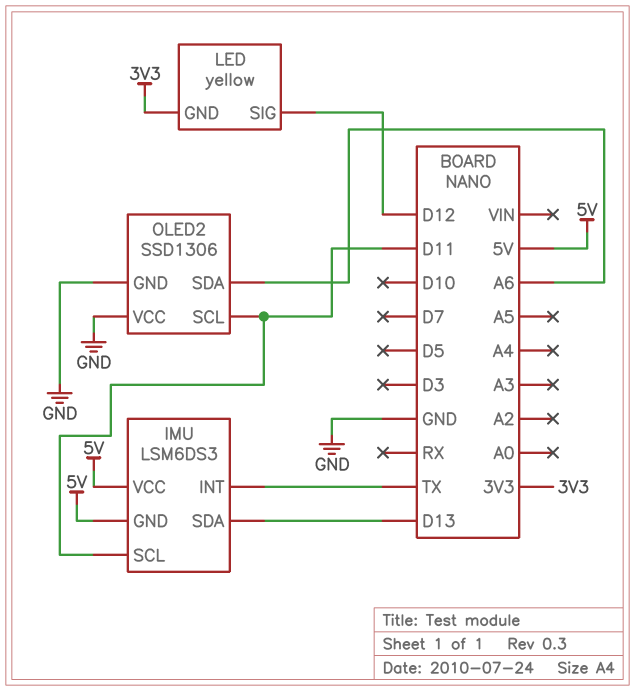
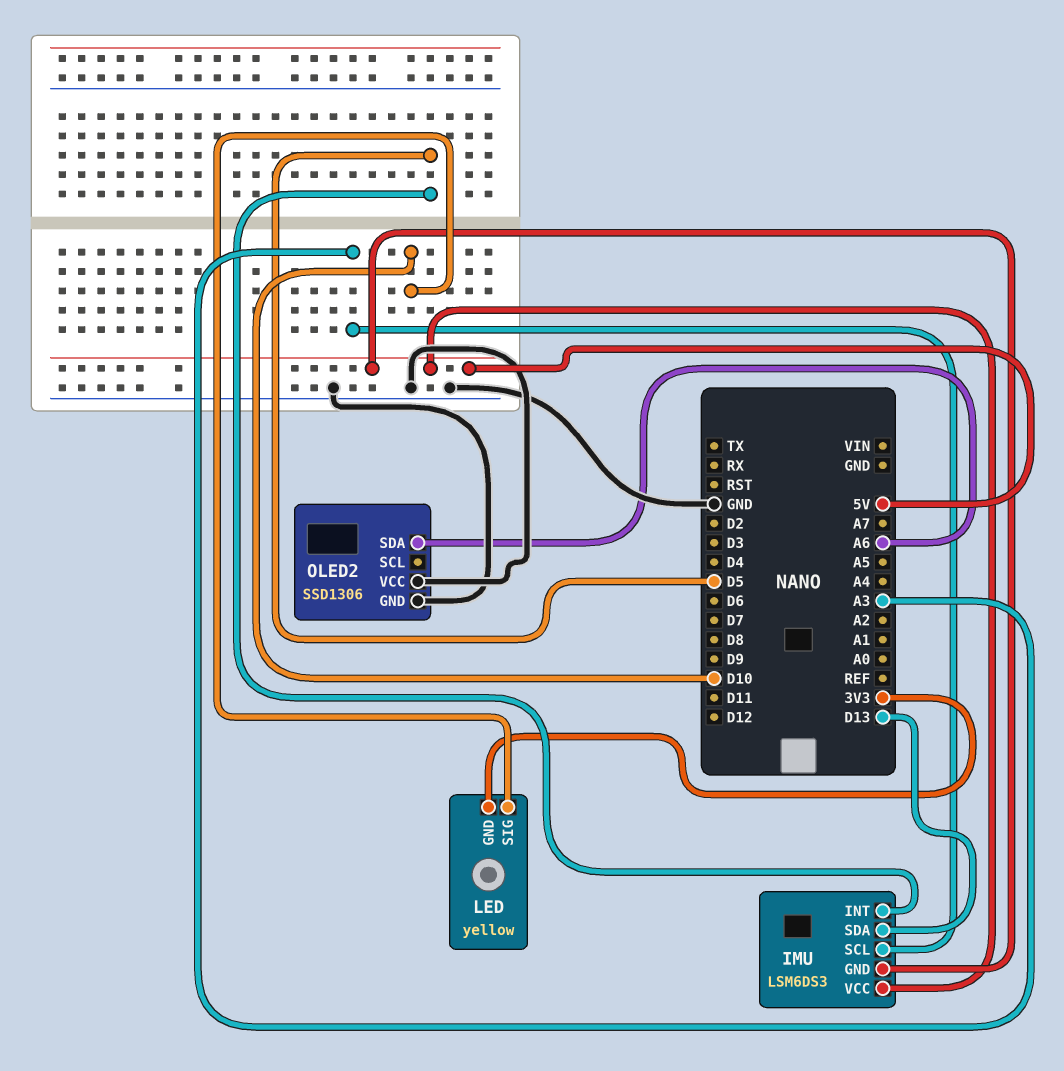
IMU pin INT: TX -> D5
IMU pin SCL: D11 -> A3
LED pin SIG: D12 -> D10
OLED2 pin SCL: D11 -> none

